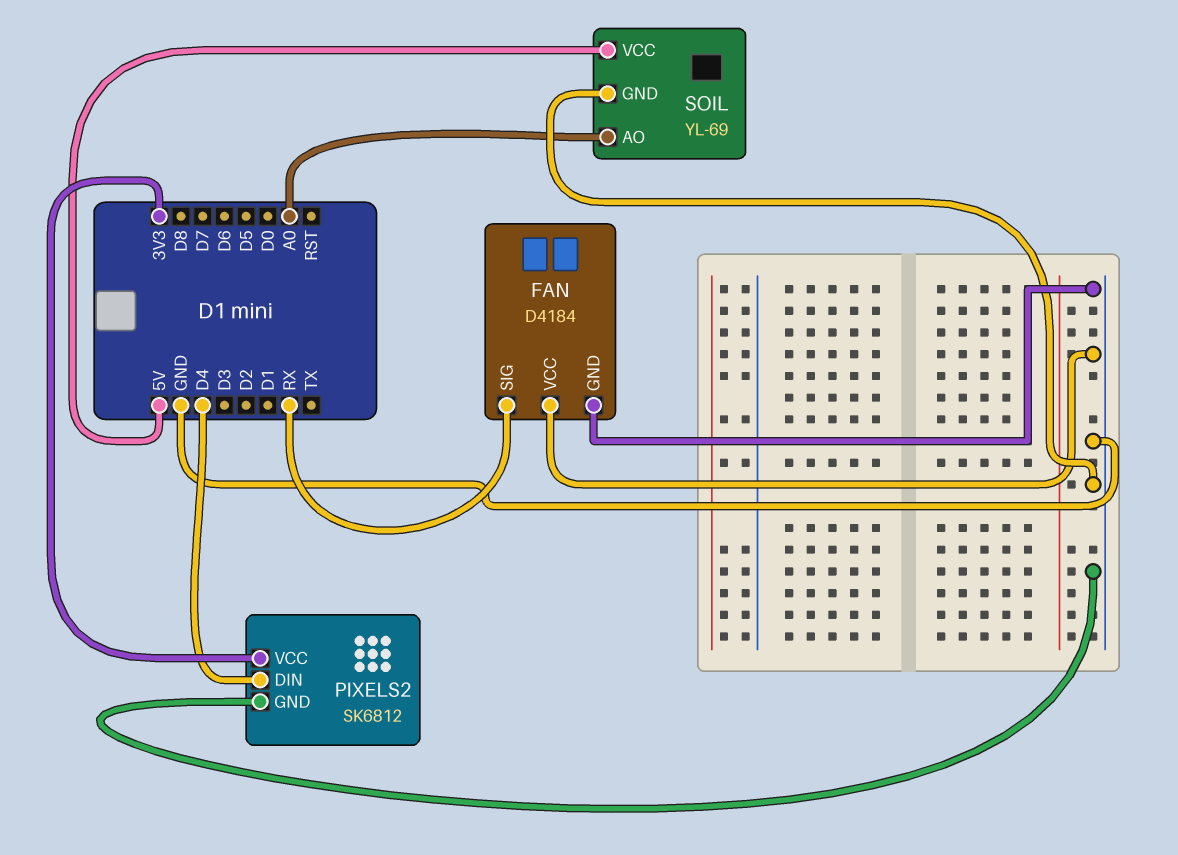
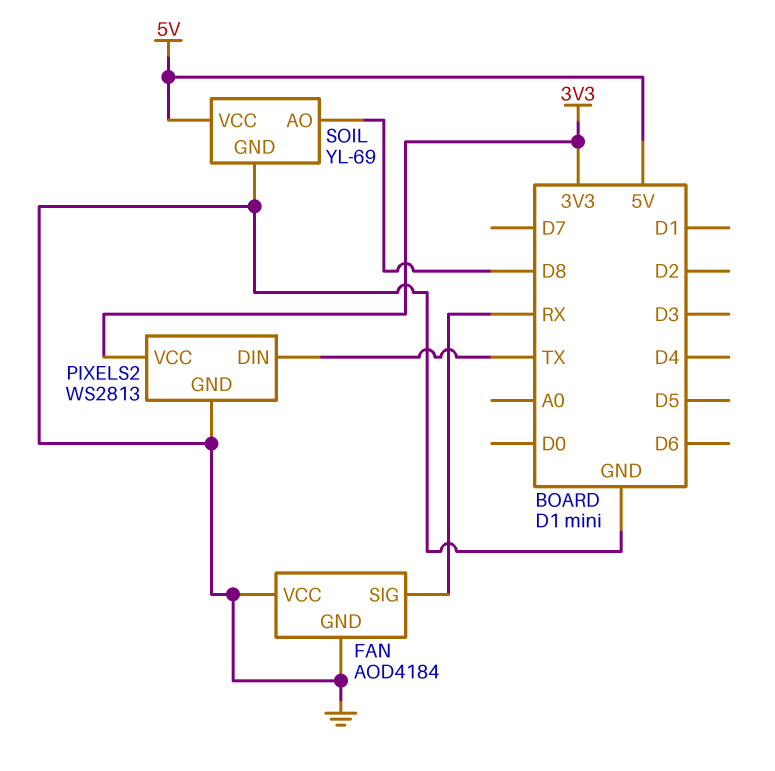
FAN: D4184 -> AOD4184
PIXELS2: SK6812 -> WS2813
PIXELS2 pin DIN: D4 -> TX
SOIL pin AO: A0 -> D8

